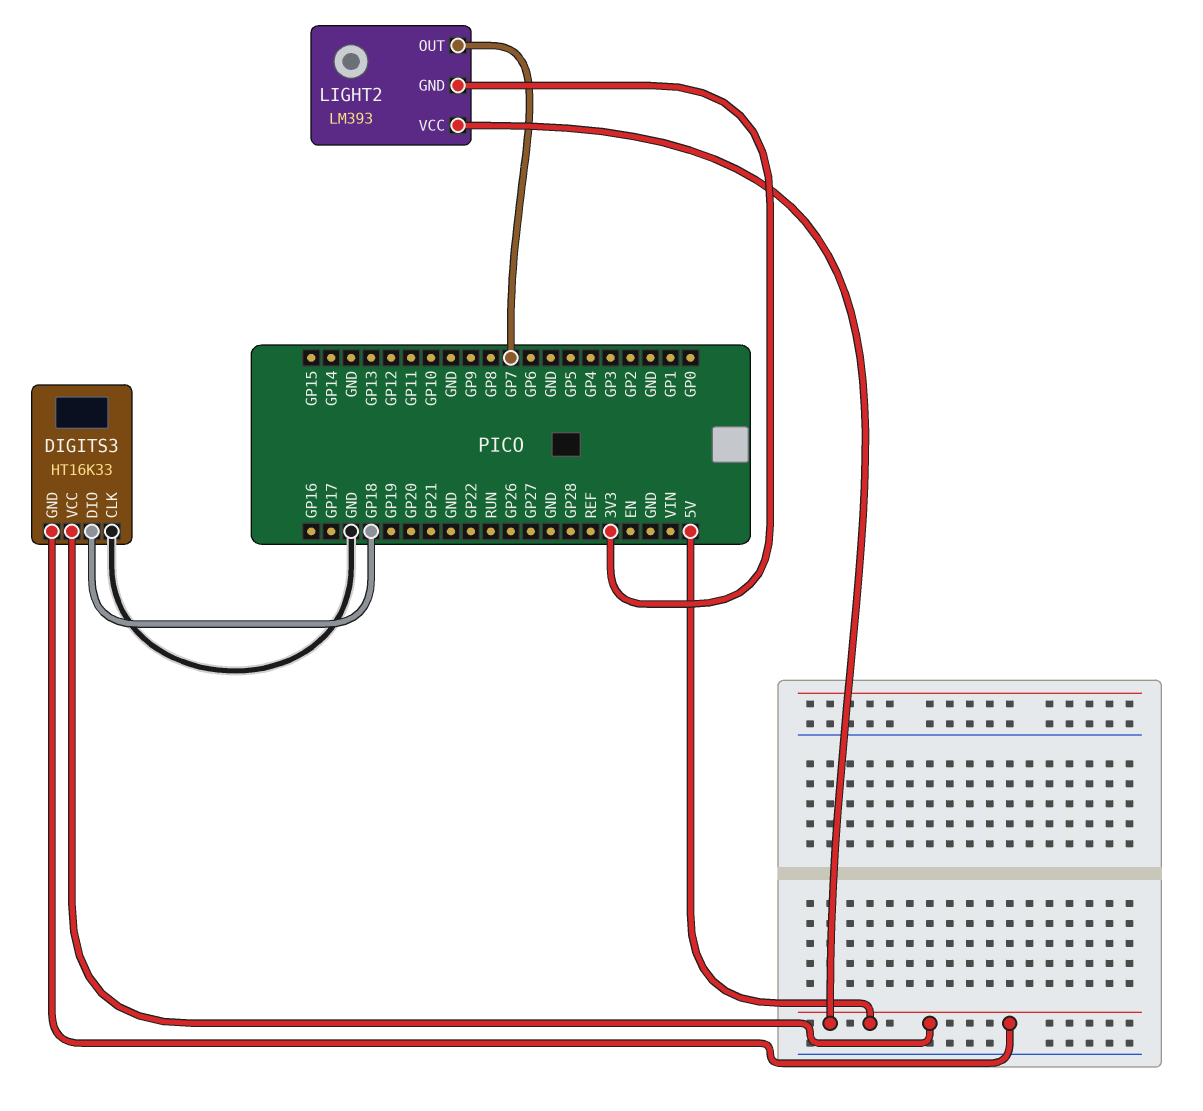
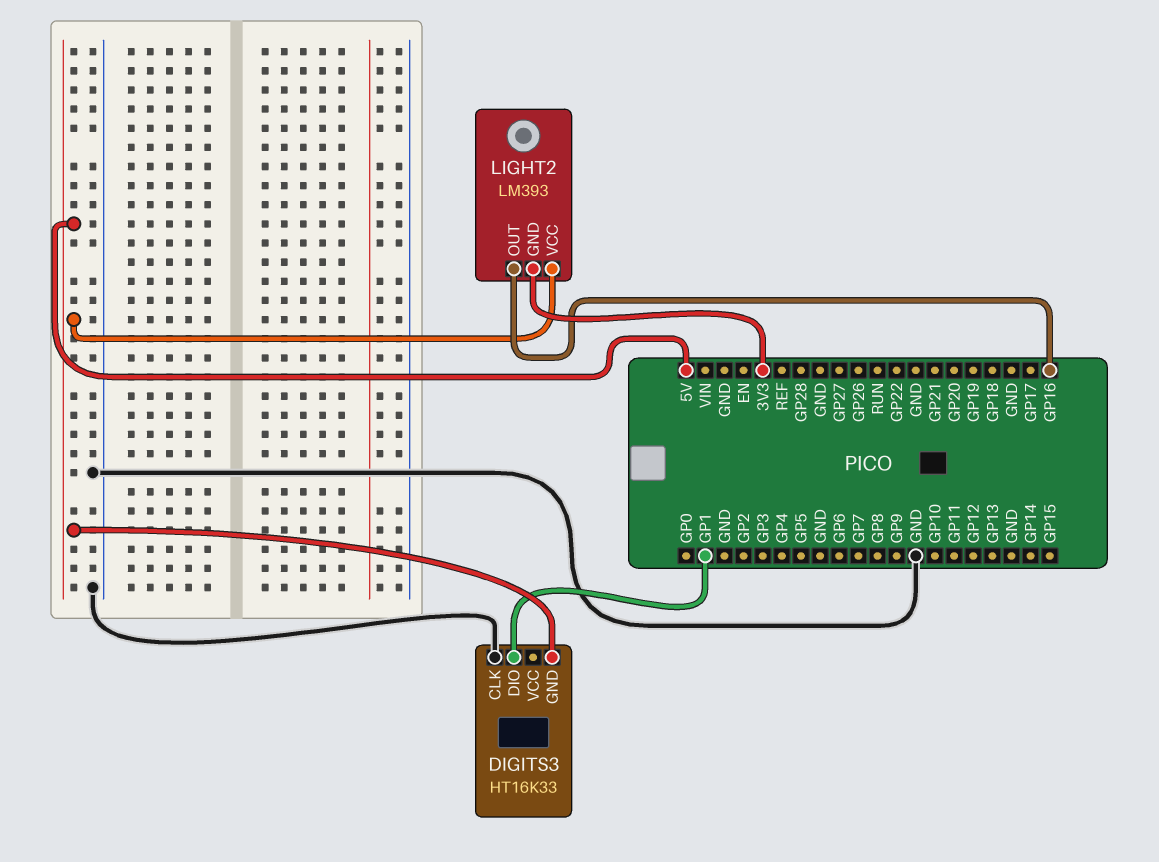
DIGITS3 pin DIO: GP18 -> GP1
DIGITS3 pin VCC: 5V -> none
LIGHT2 pin OUT: GP7 -> GP16

